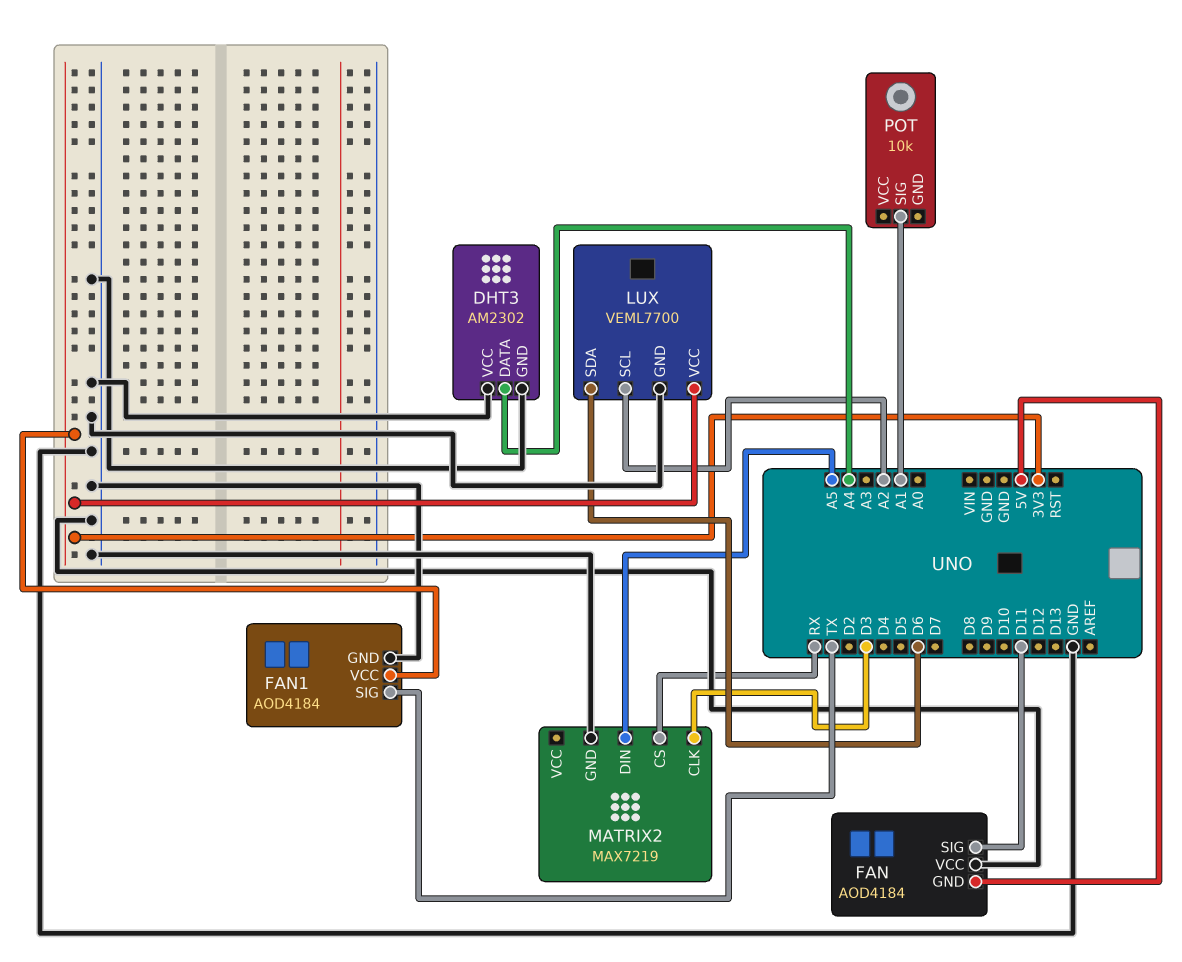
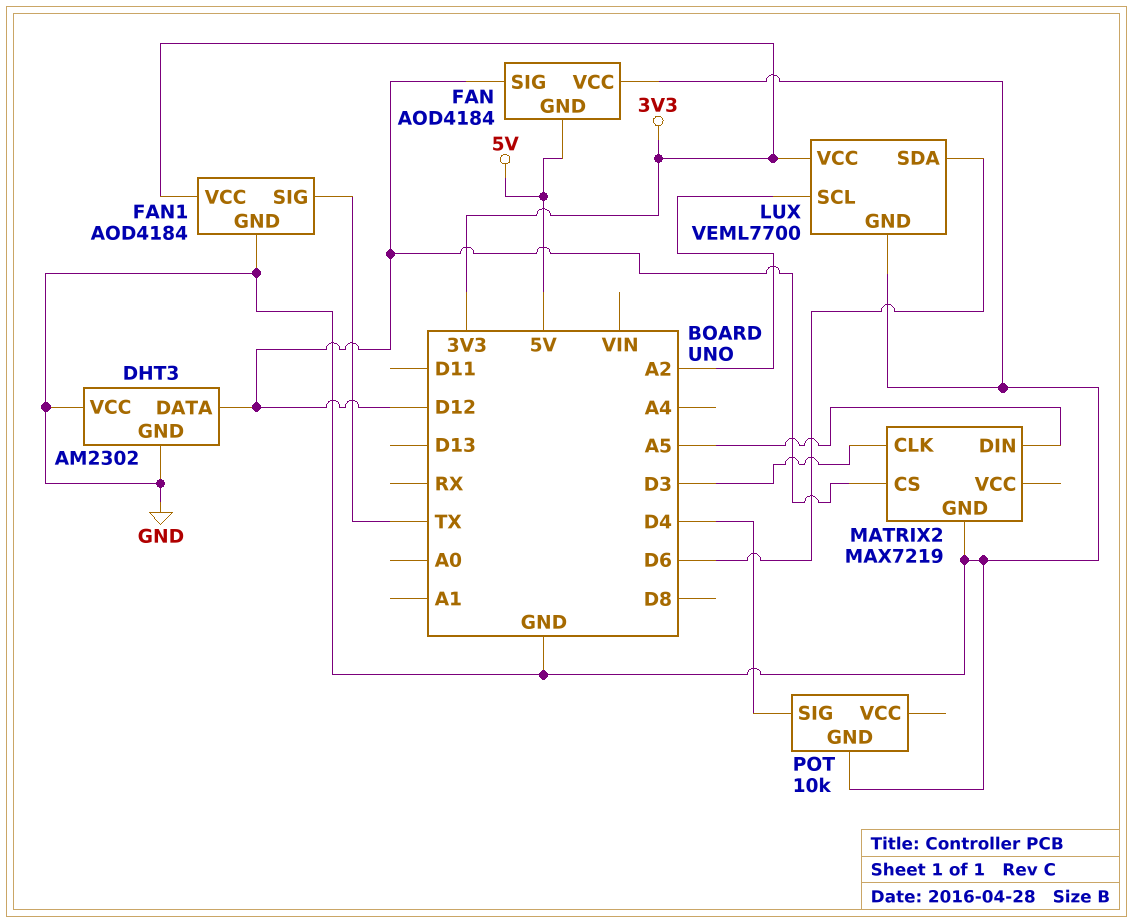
DHT3 pin DATA: A4 -> D12
FAN pin SIG: D11 -> D12
MATRIX2 pin CS: RX -> D12
POT pin GND: none -> GND
POT pin SIG: A1 -> D4

